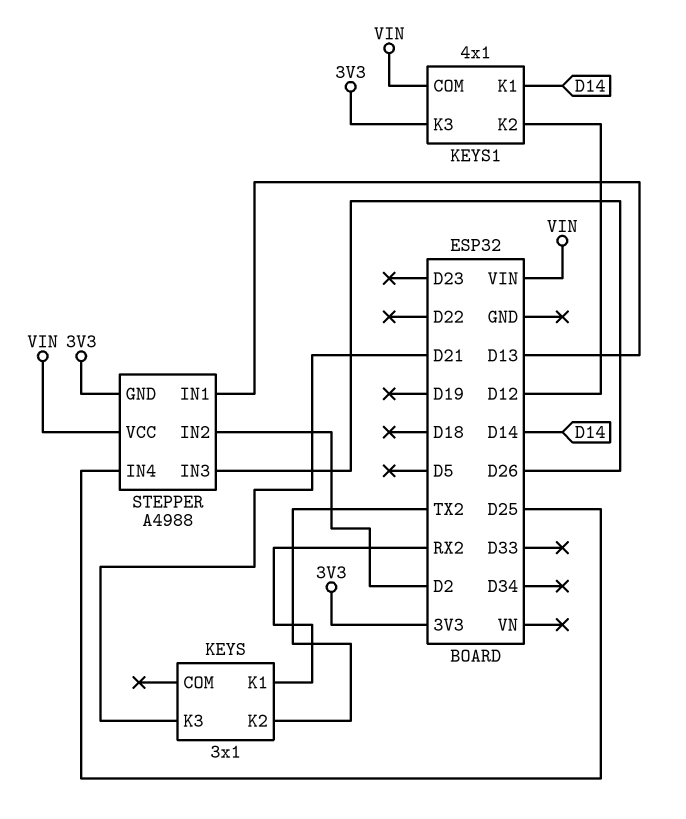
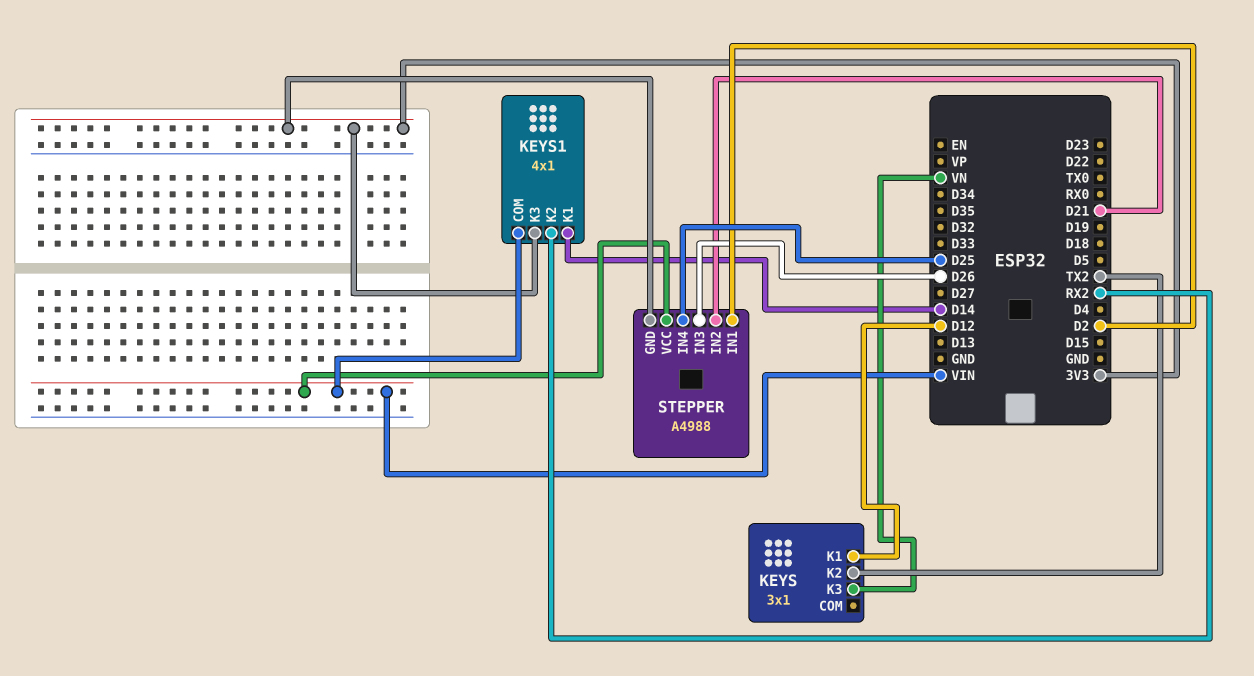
KEYS pin K1: RX2 -> D12
KEYS pin K3: D21 -> VN
KEYS1 pin K2: D12 -> RX2
STEPPER pin IN1: D13 -> D2
STEPPER pin IN2: D2 -> D21

